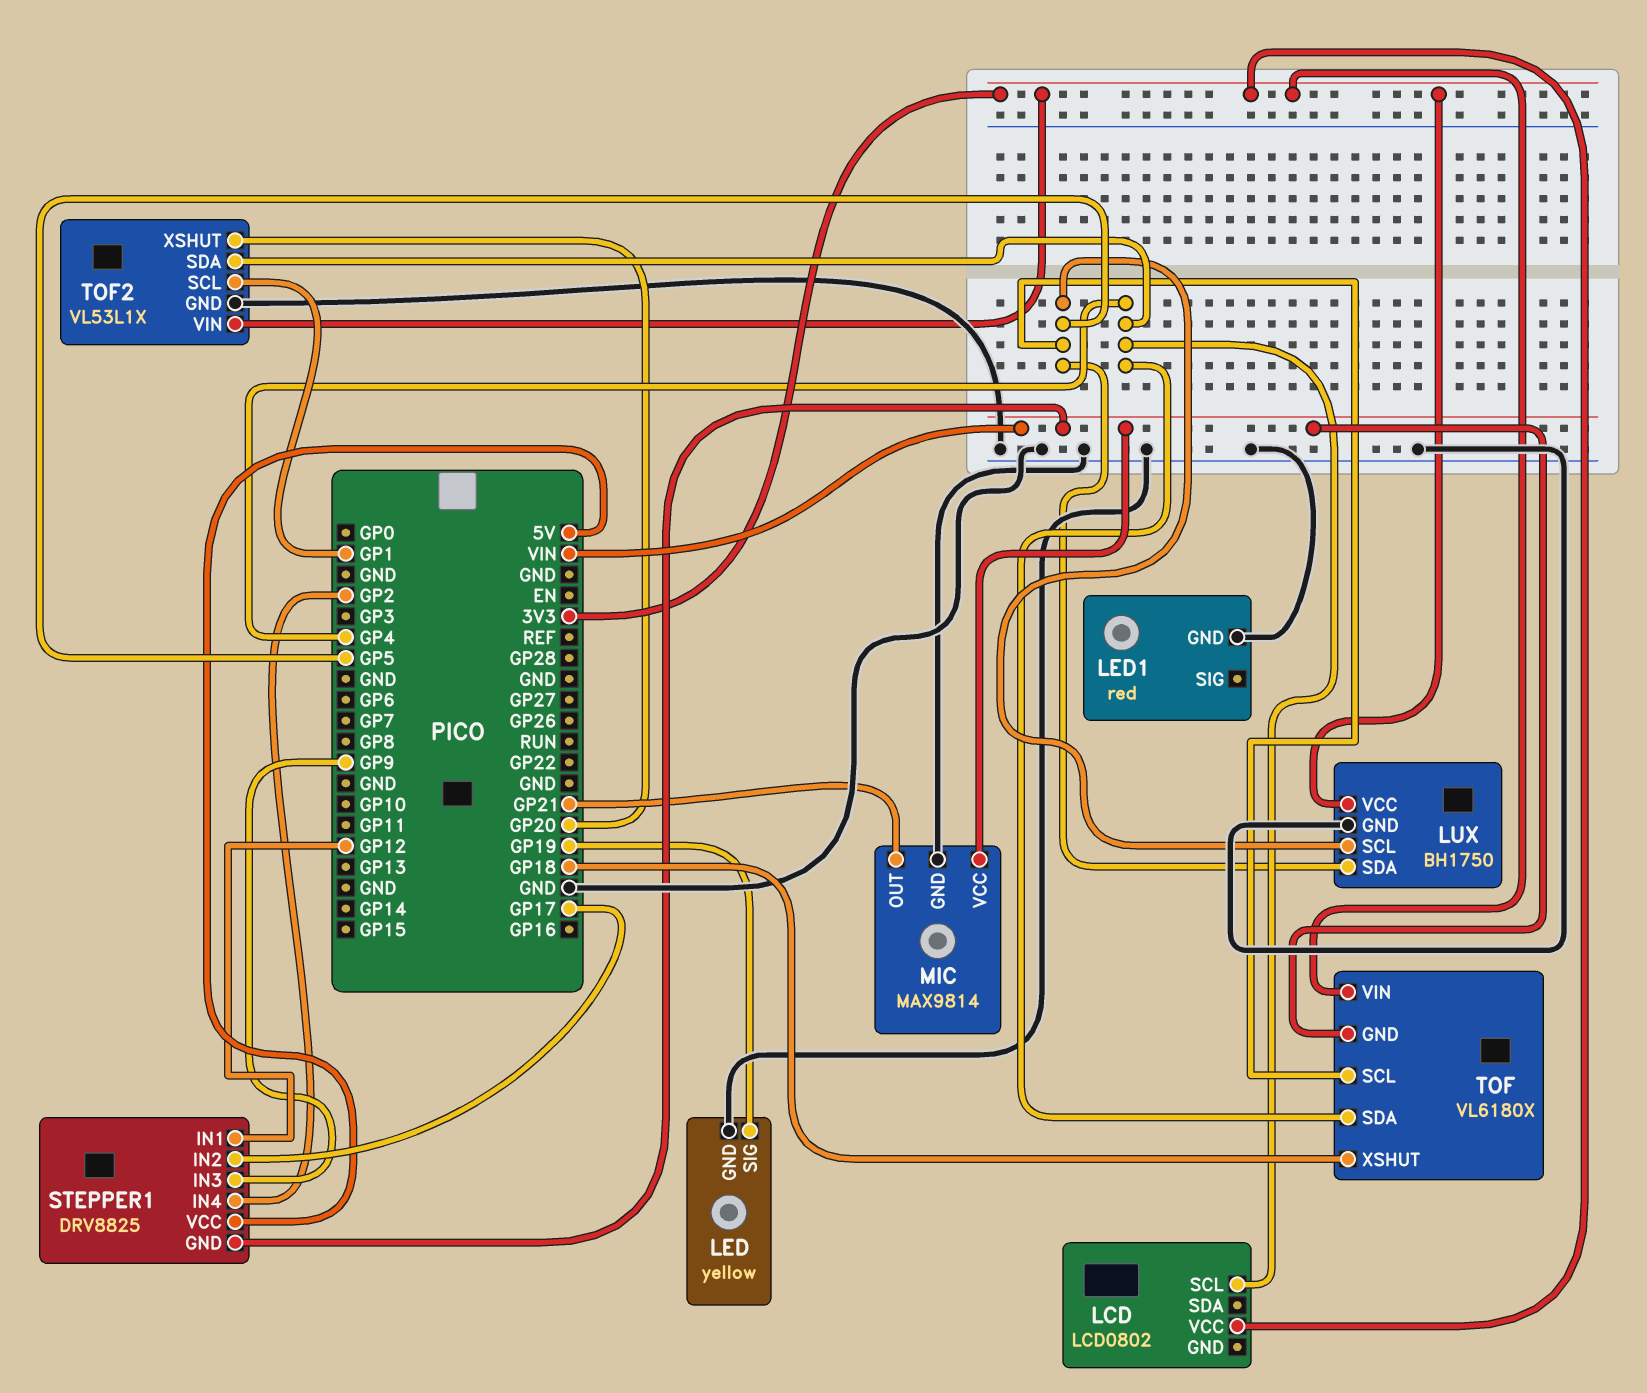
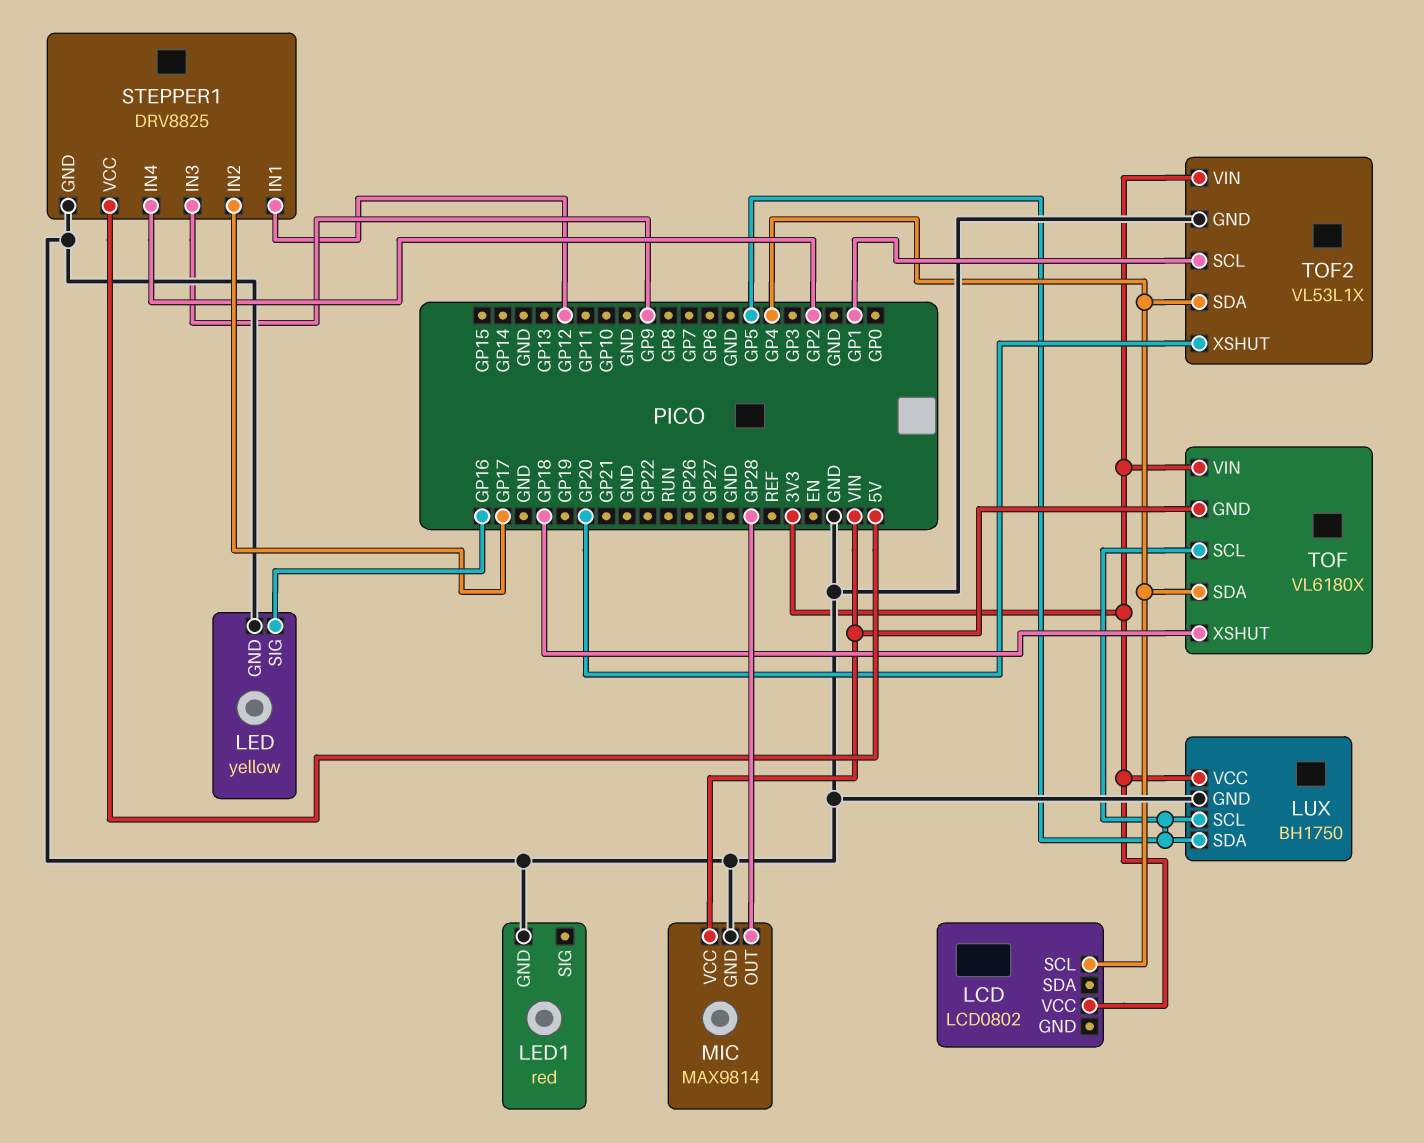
LED pin SIG: GP19 -> GP16
MIC pin OUT: GP21 -> GP28
STEPPER1 pin GND: VIN -> GND

